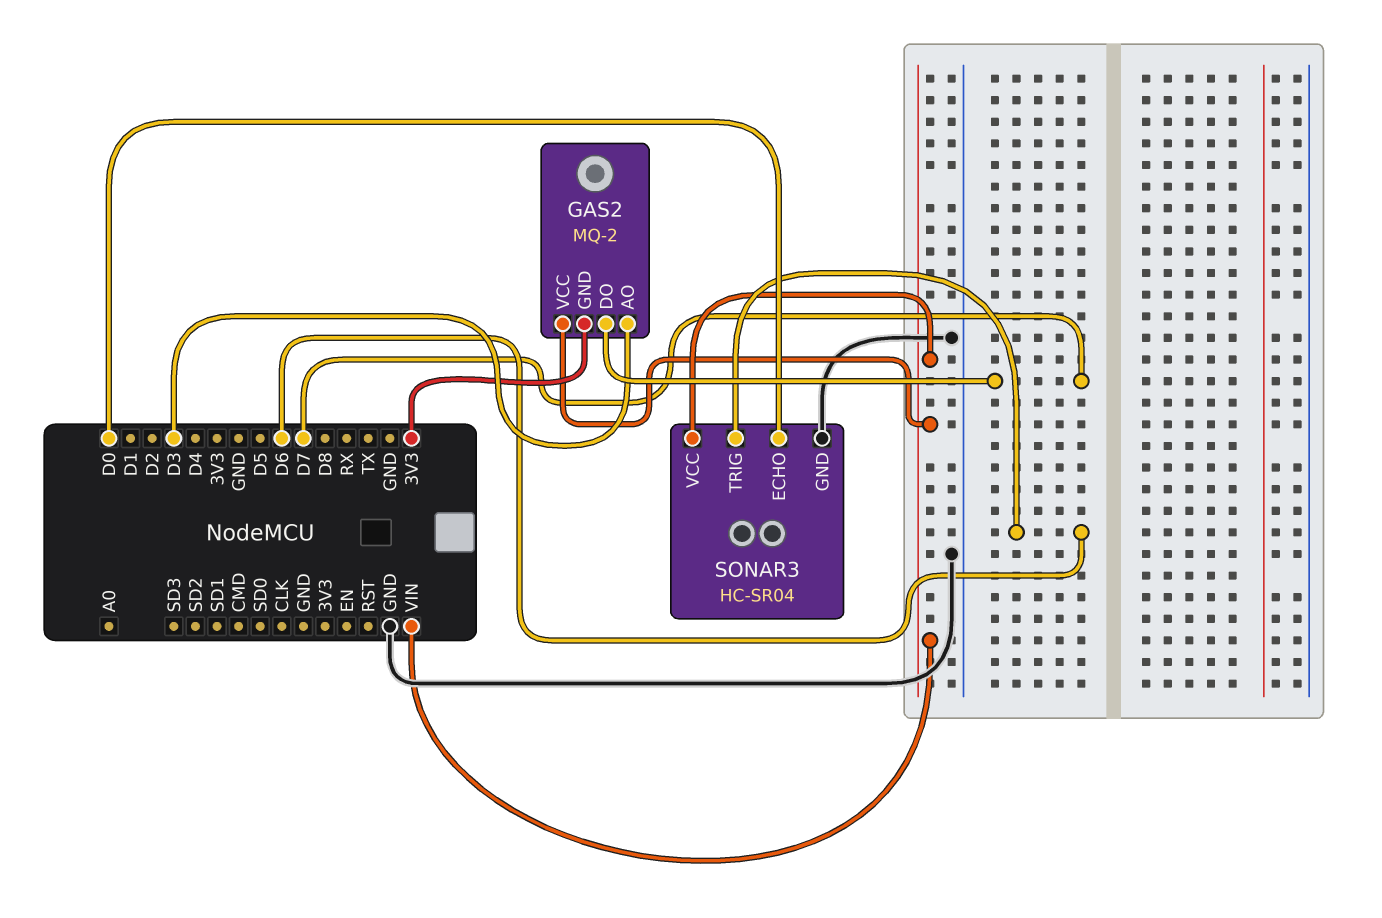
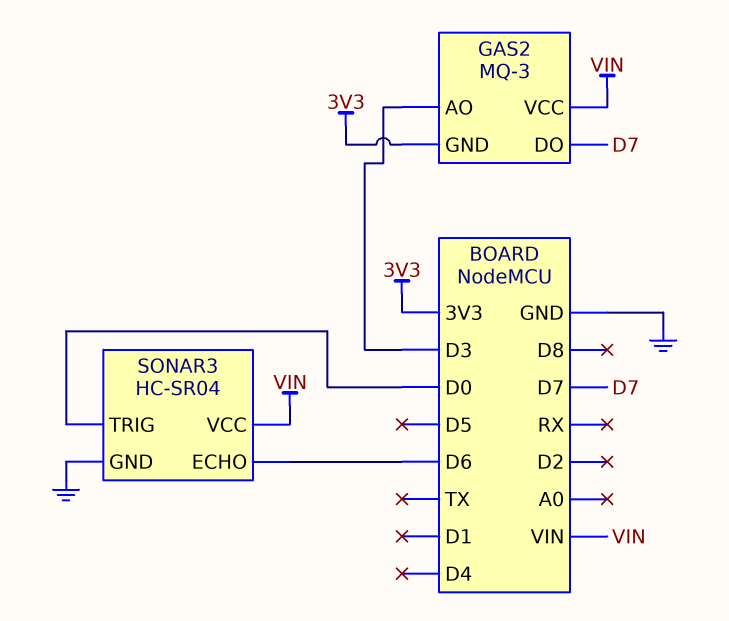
GAS2: MQ-2 -> MQ-3
SONAR3 pin ECHO: D0 -> D6
SONAR3 pin TRIG: D6 -> D0

